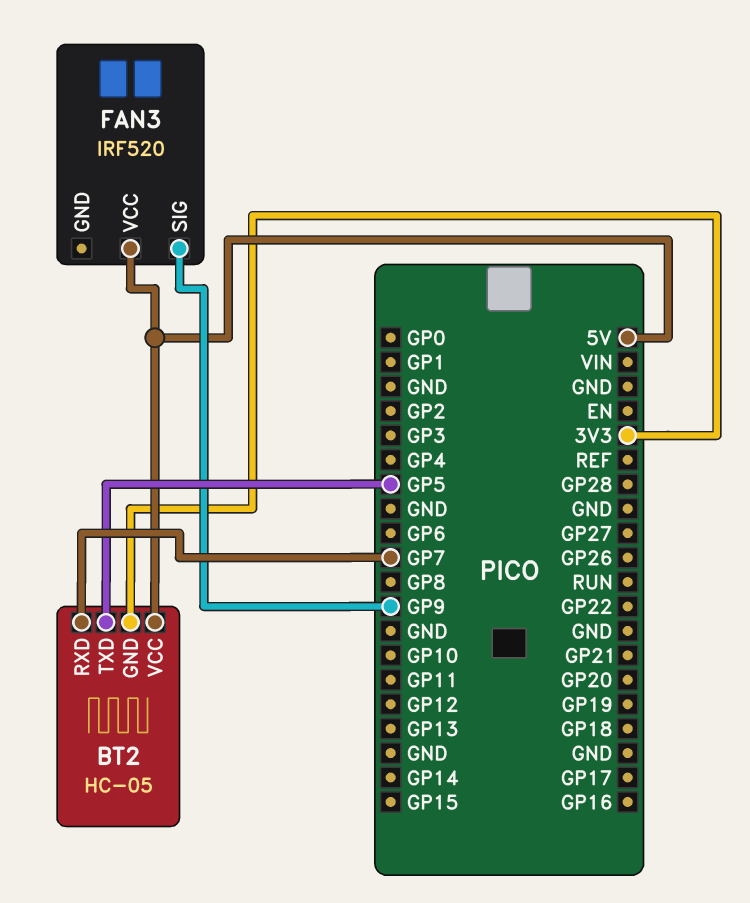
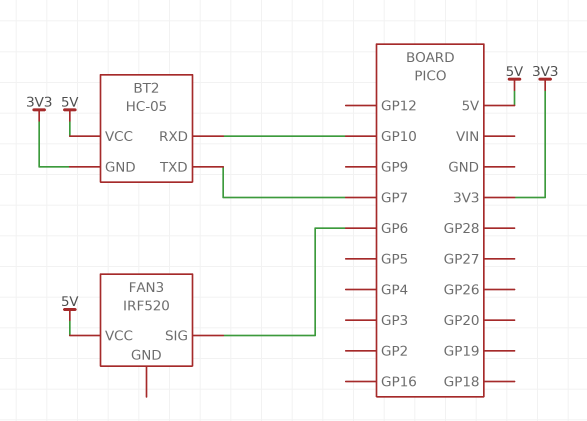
BT2 pin RXD: GP7 -> GP10
BT2 pin TXD: GP5 -> GP7
FAN3 pin SIG: GP9 -> GP6

